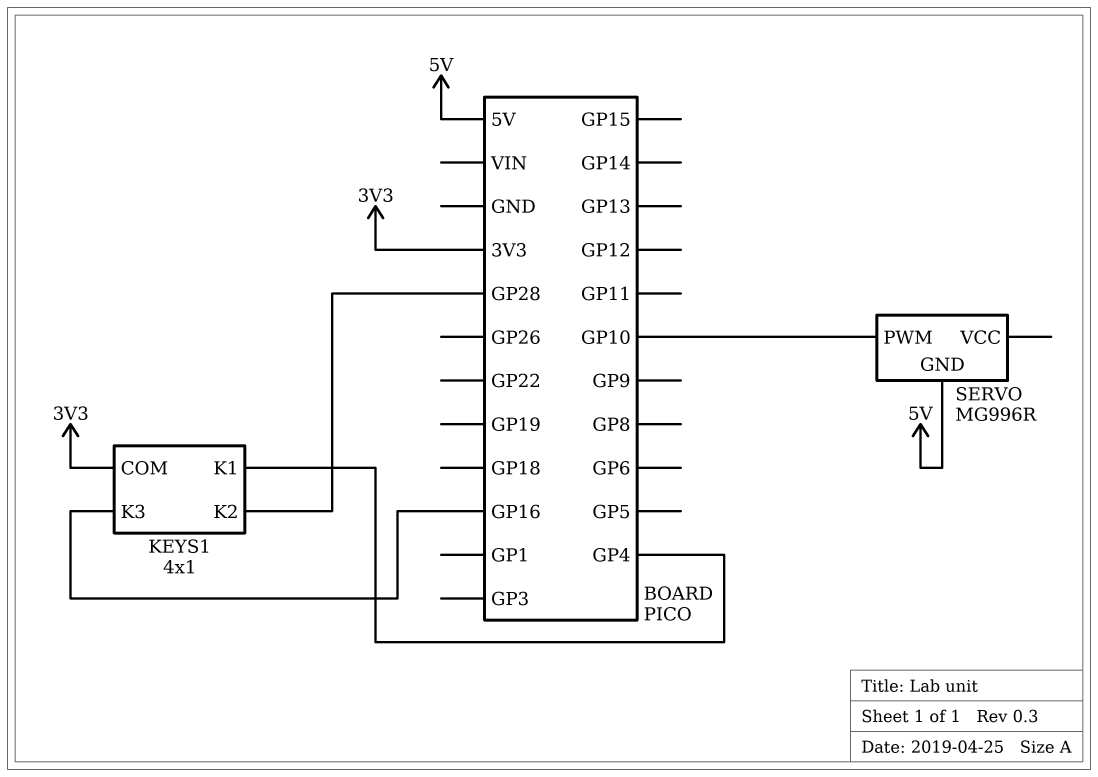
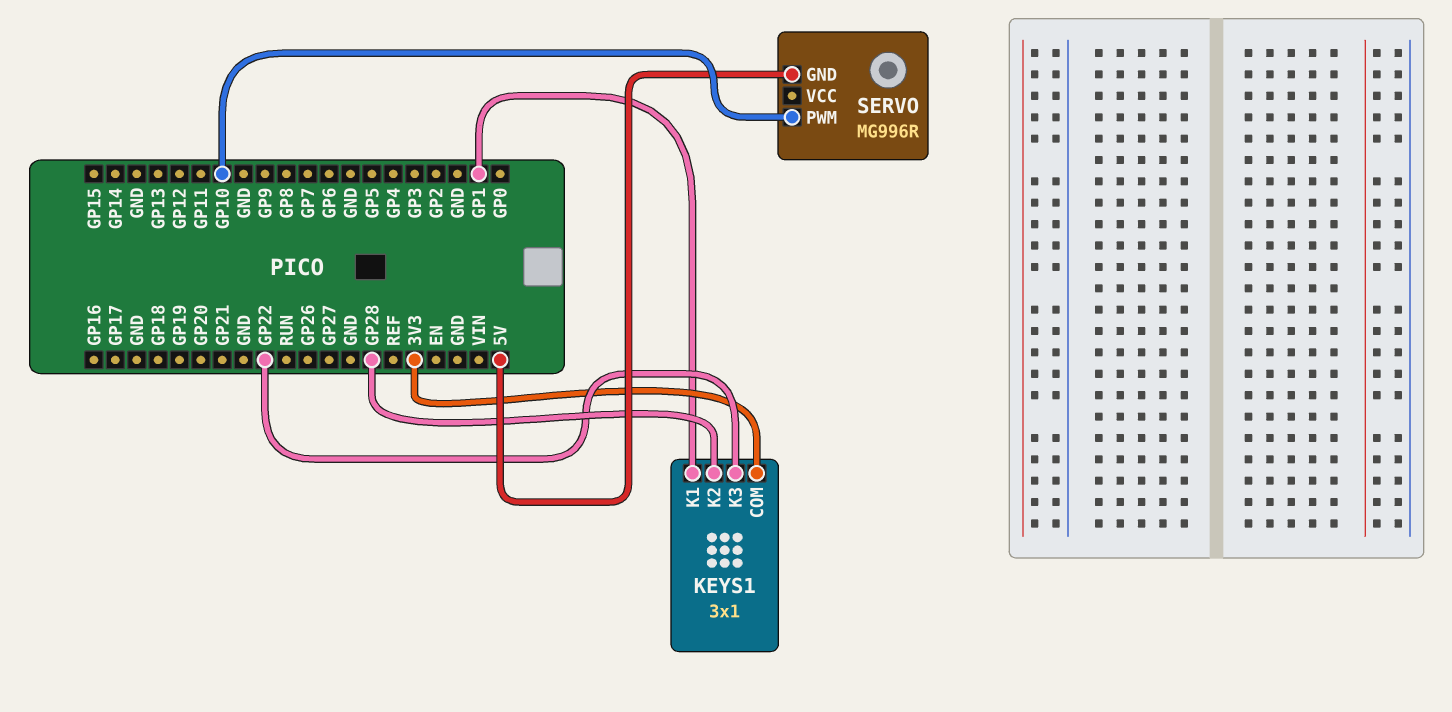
KEYS1: 4x1 -> 3x1
KEYS1 pin K1: GP4 -> GP1
KEYS1 pin K3: GP16 -> GP22

